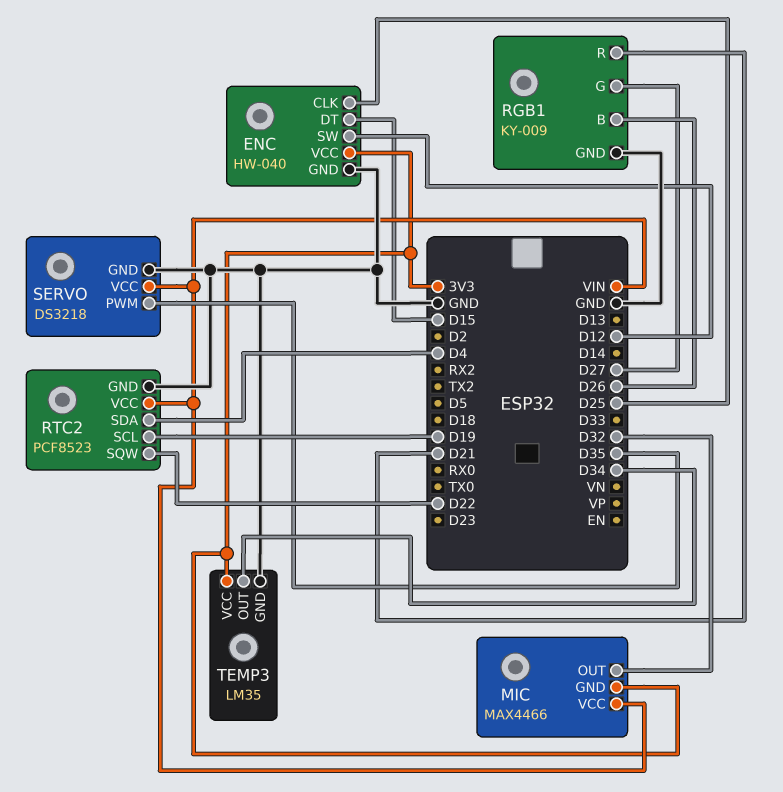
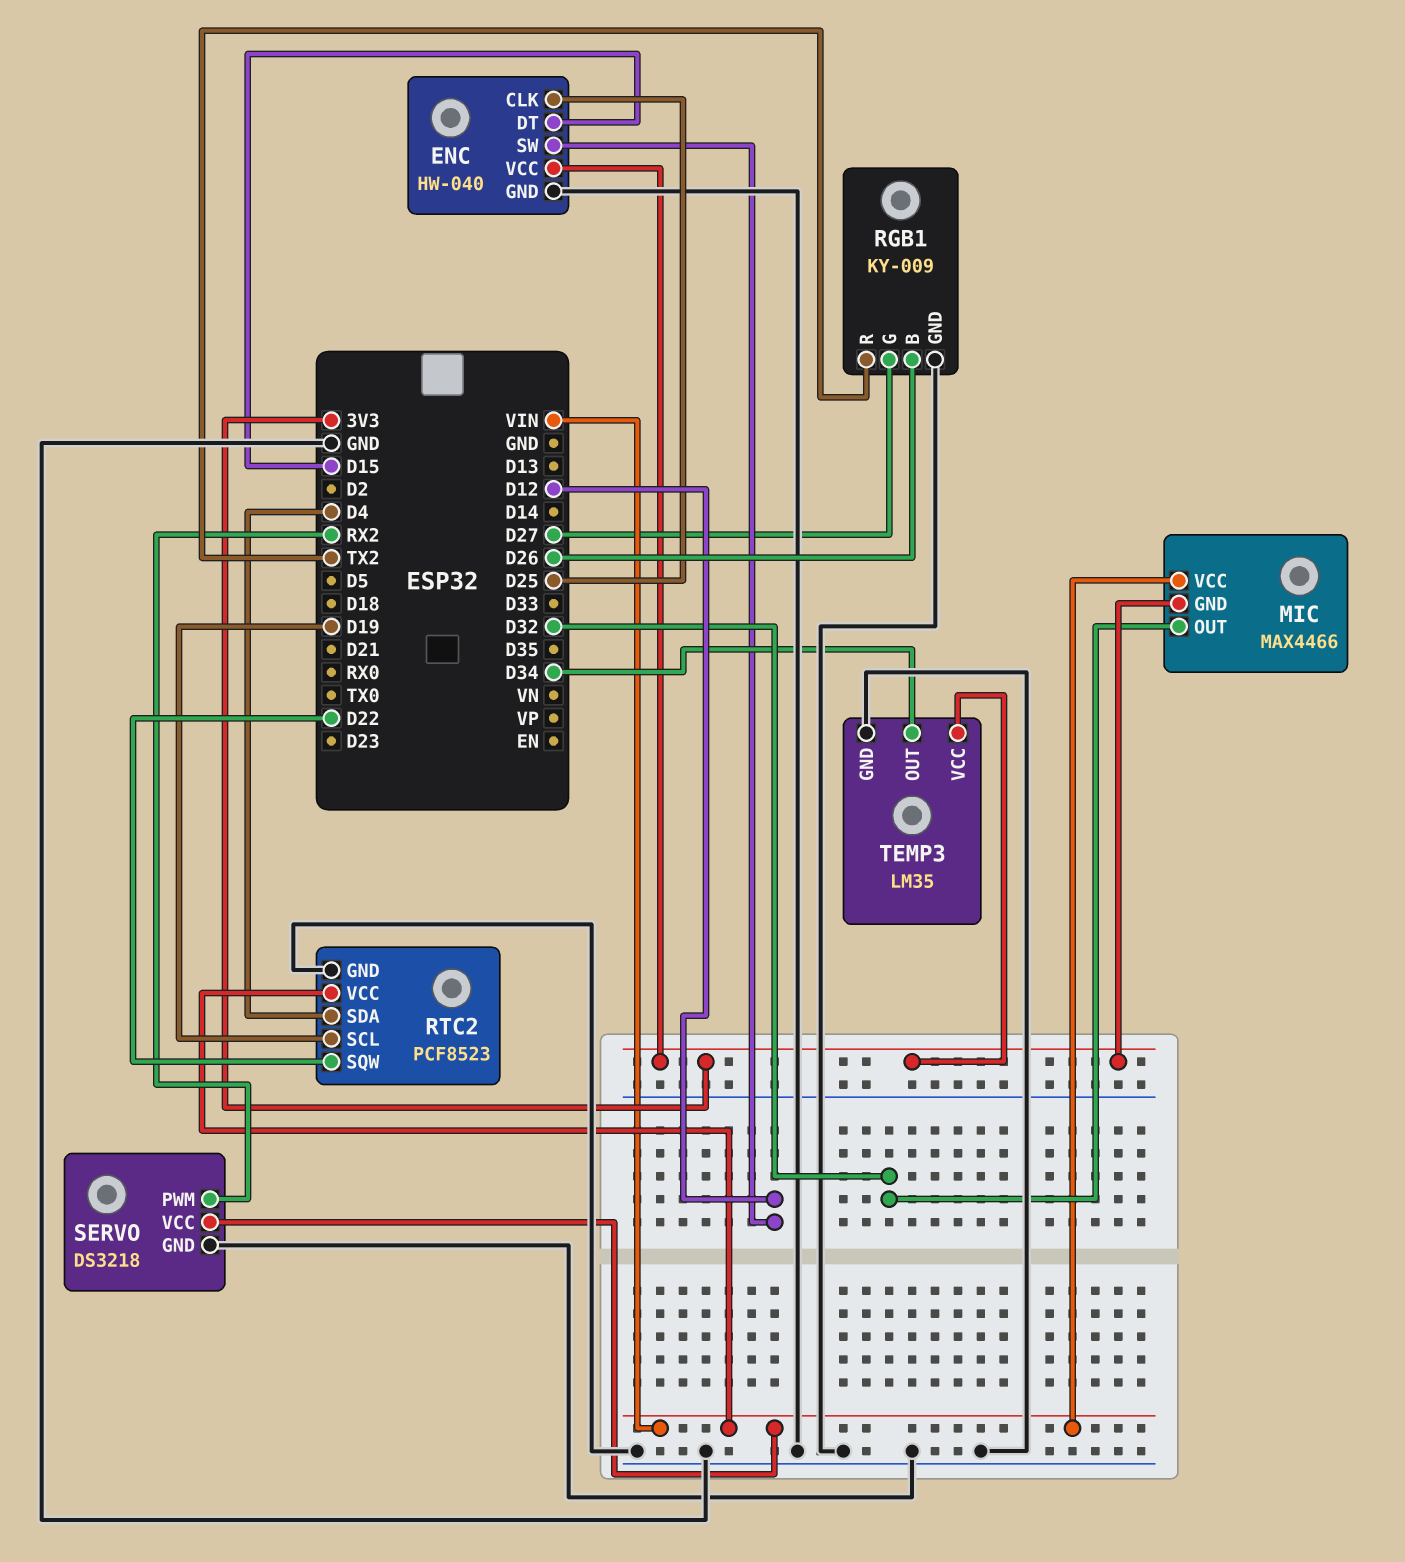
RGB1 pin R: D21 -> TX2
SERVO pin PWM: D35 -> RX2

